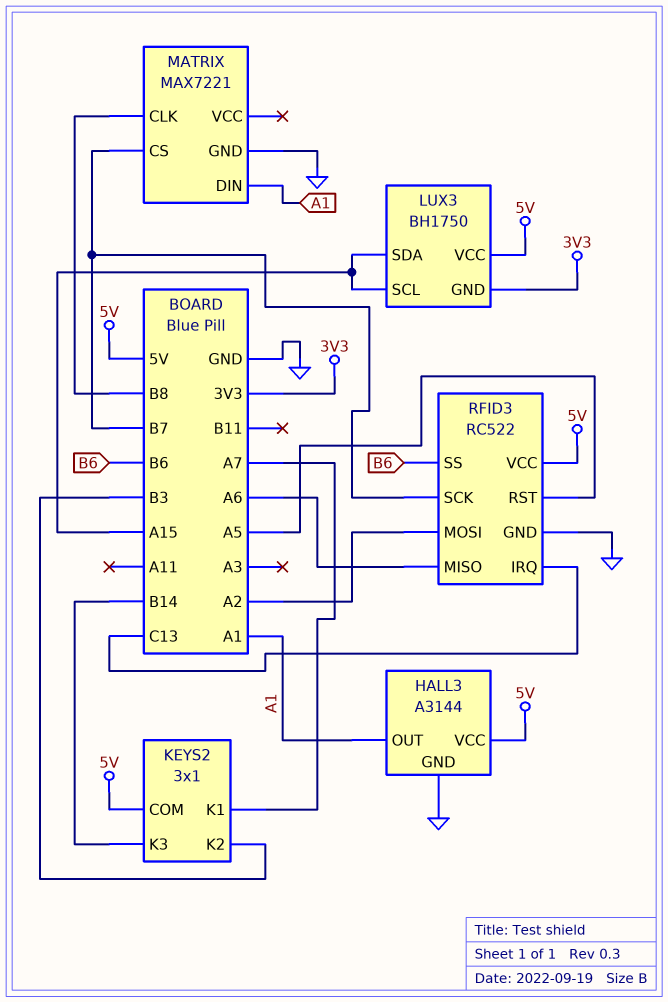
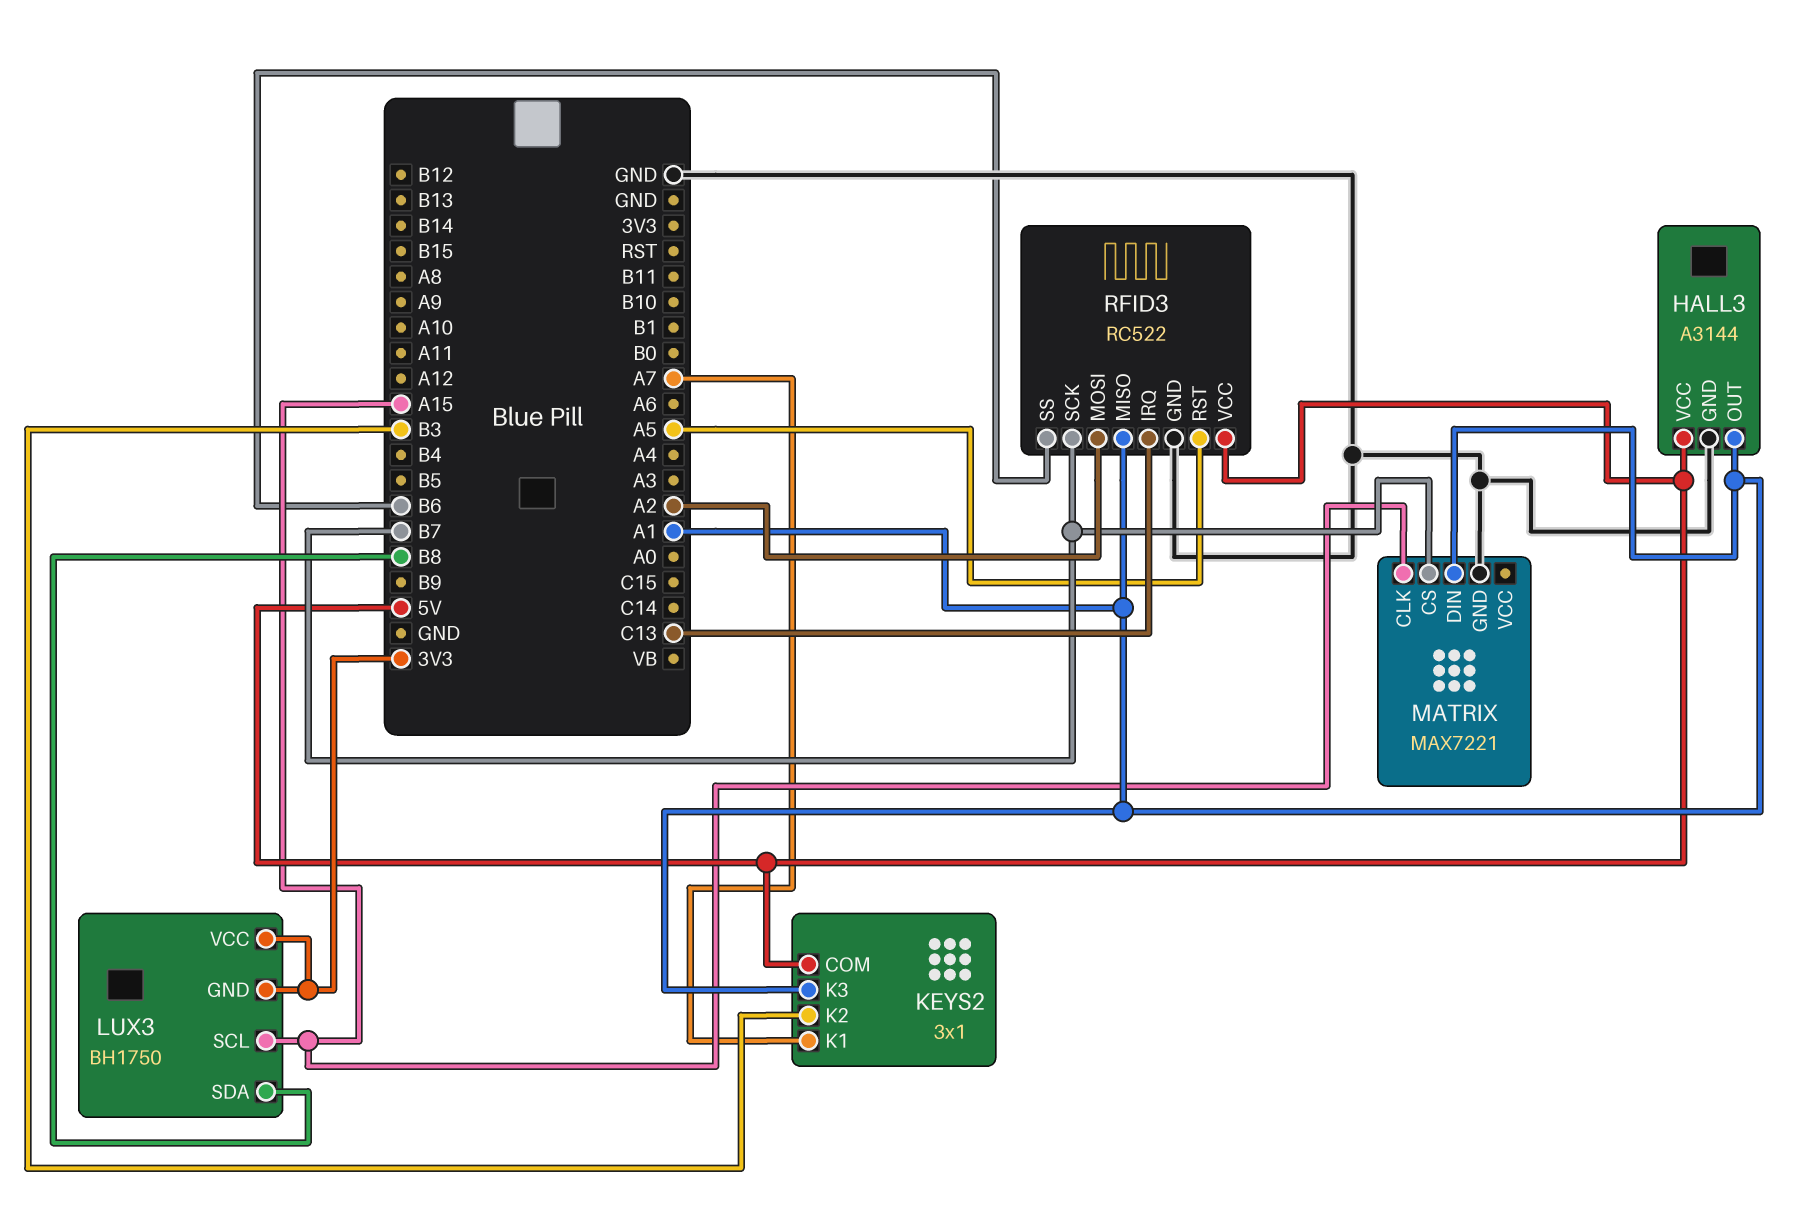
KEYS2 pin K3: B14 -> A1
LUX3 pin SDA: A15 -> B8
LUX3 pin VCC: 5V -> 3V3
MATRIX pin CLK: B8 -> A15
RFID3 pin MISO: A6 -> A1

